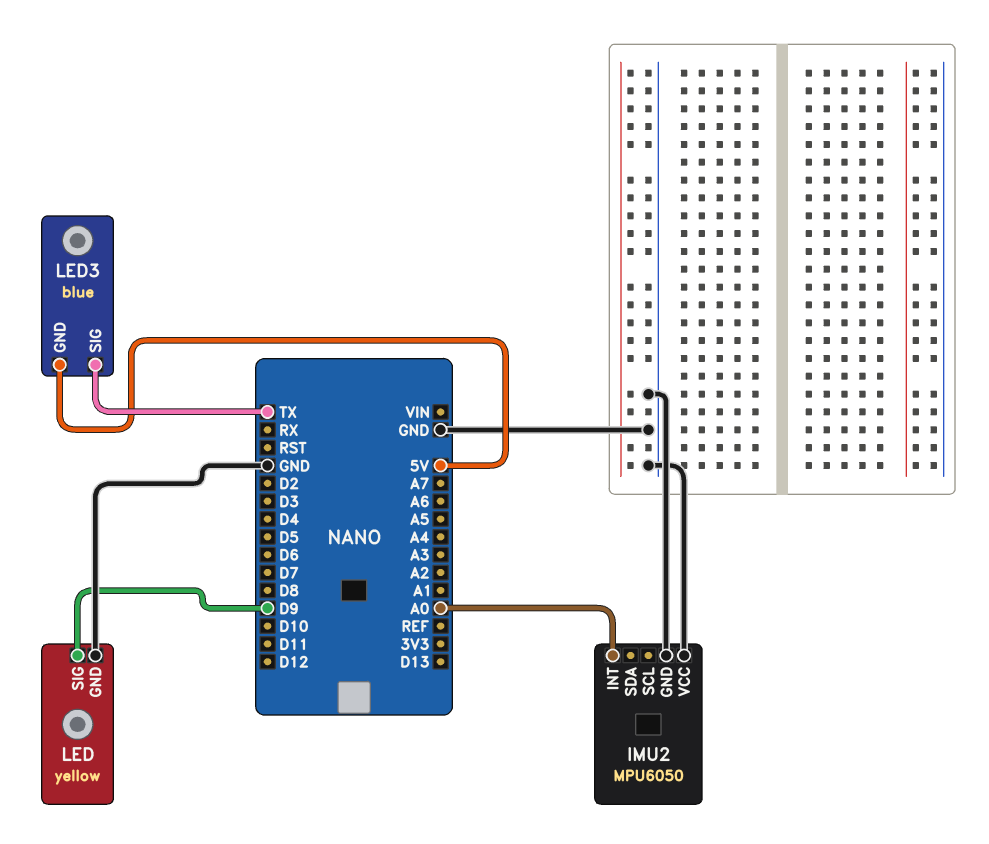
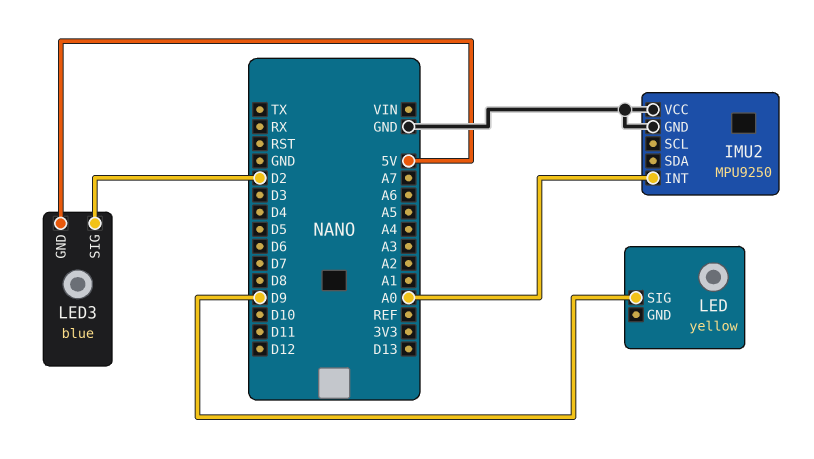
IMU2: MPU6050 -> MPU9250
LED pin GND: GND -> none
LED3 pin SIG: TX -> D2

